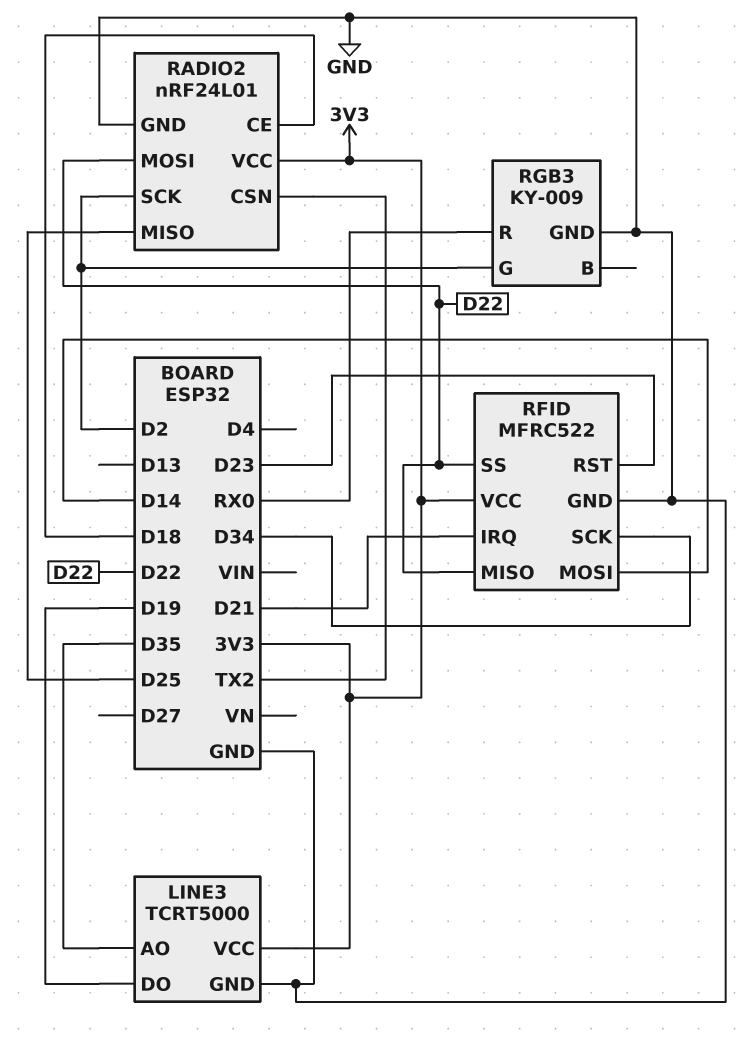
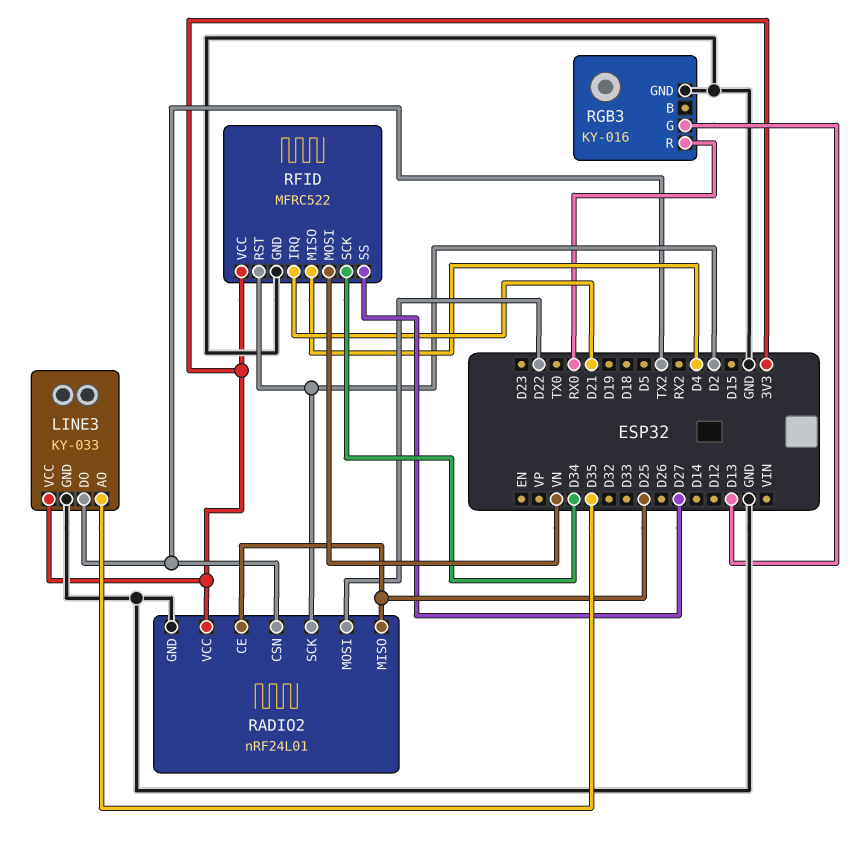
LINE3: TCRT5000 -> KY-033
LINE3 pin DO: D19 -> TX2
RADIO2 pin CE: D18 -> D25
RFID pin MISO: D22 -> D4
RFID pin MOSI: D14 -> VN
RFID pin RST: D23 -> D2
RFID pin SS: D22 -> D27
RGB3: KY-009 -> KY-016
RGB3 pin G: D2 -> D13

